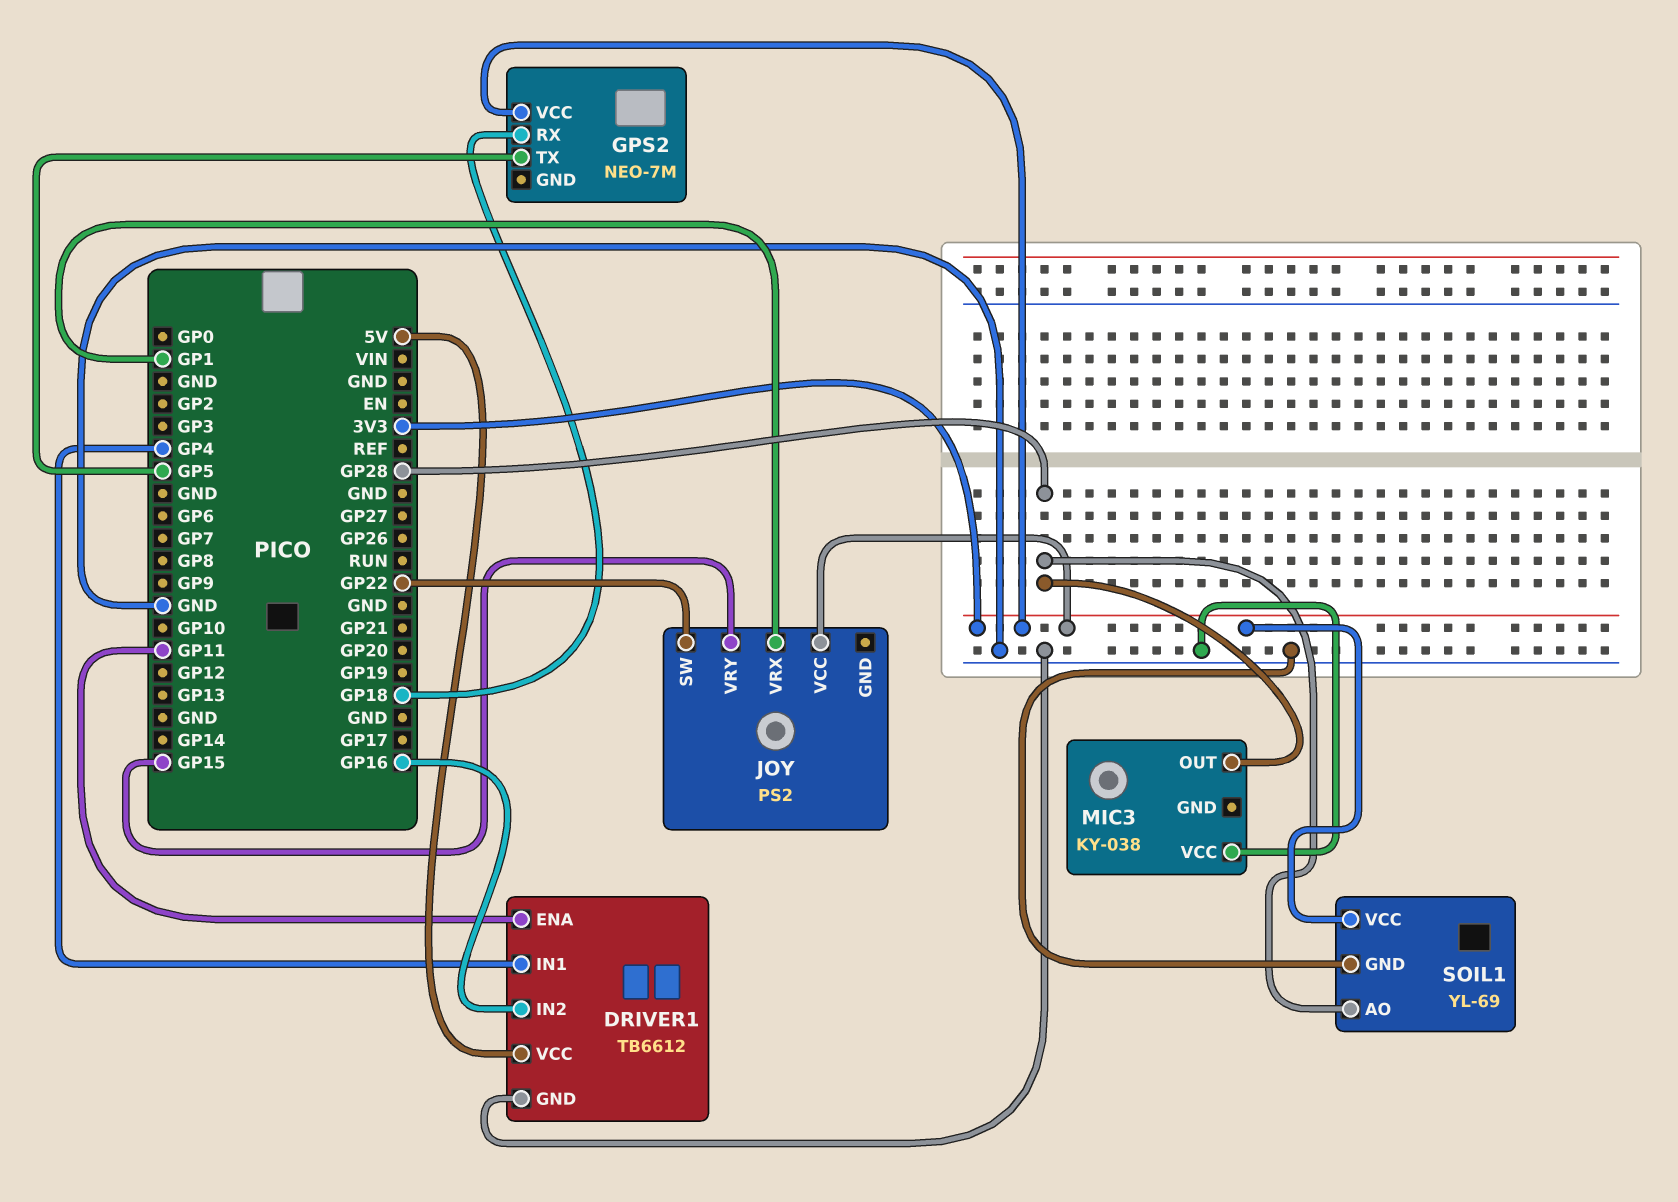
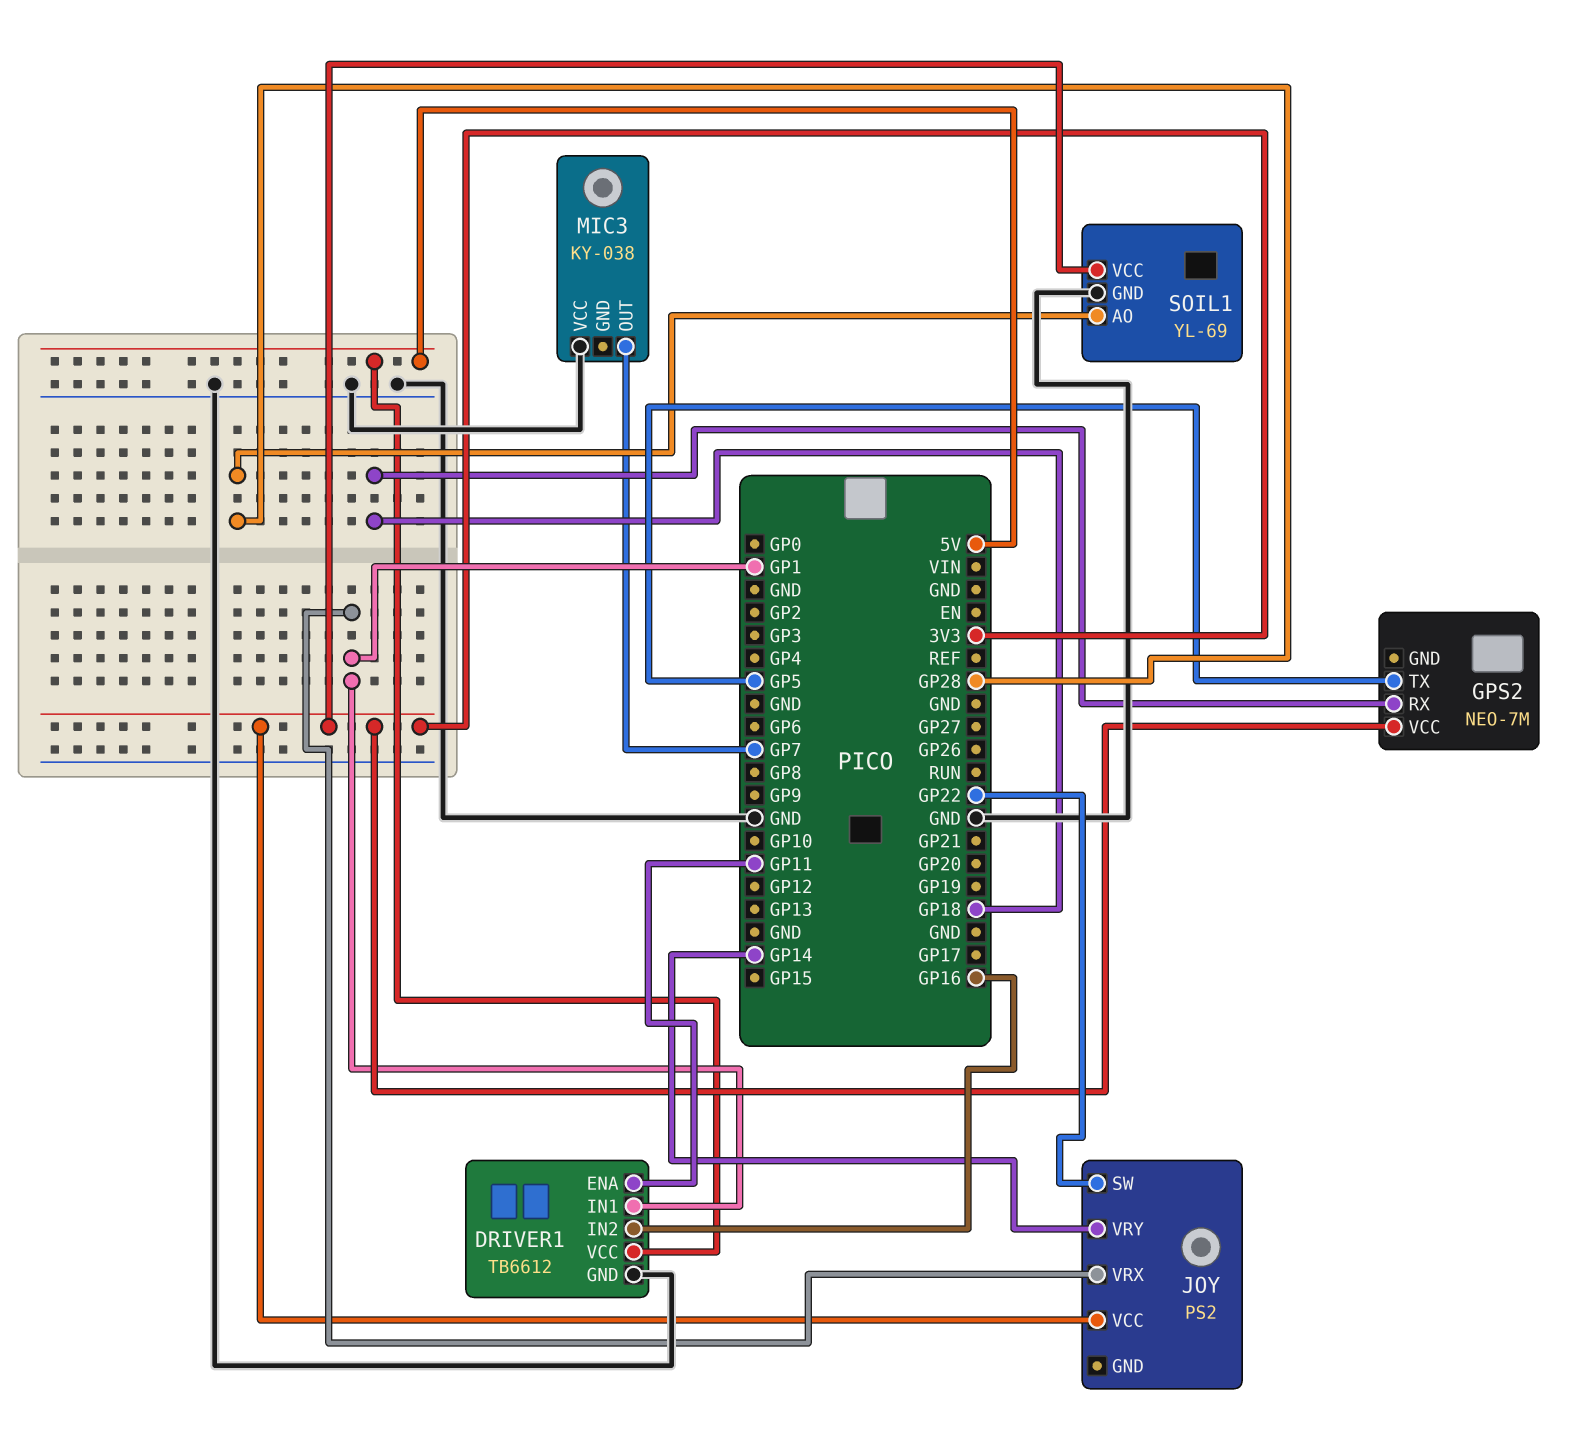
DRIVER1 pin IN1: GP4 -> GP1
JOY pin VRY: GP15 -> GP14
MIC3 pin OUT: GP28 -> GP7

